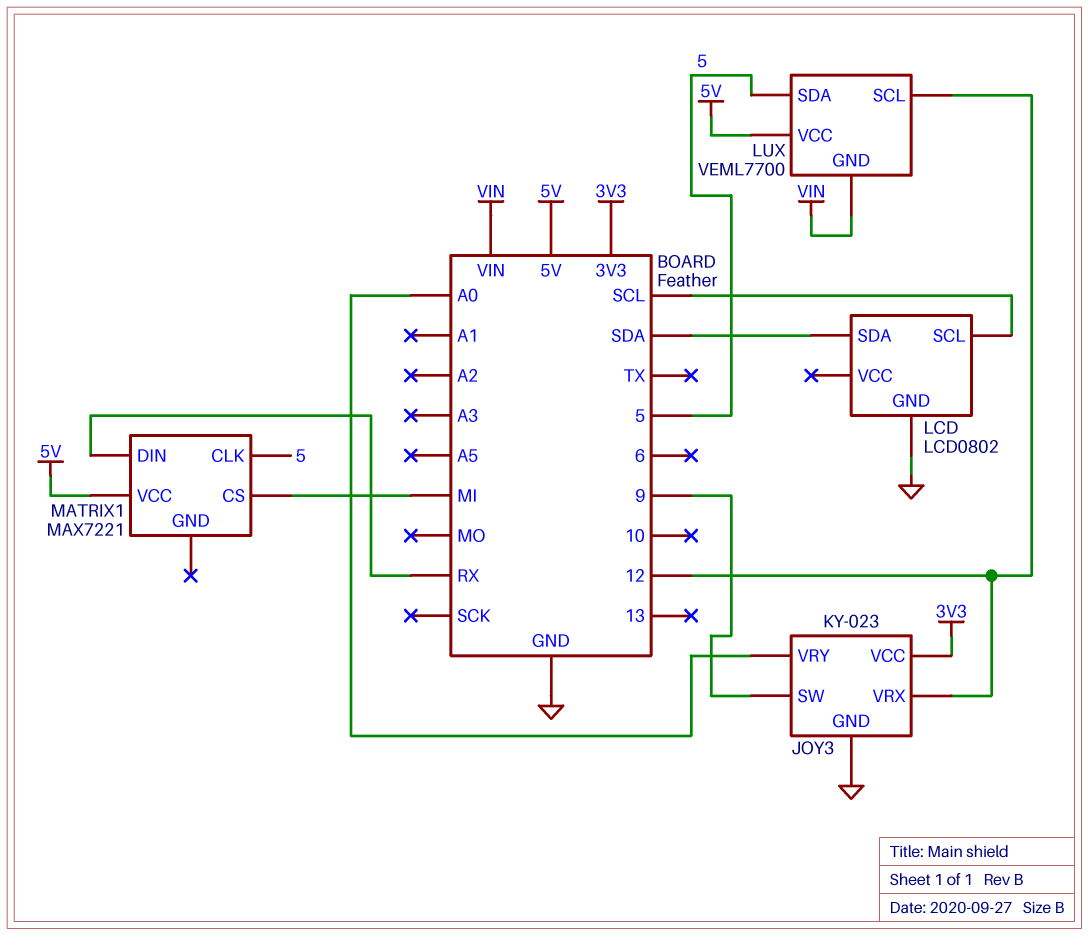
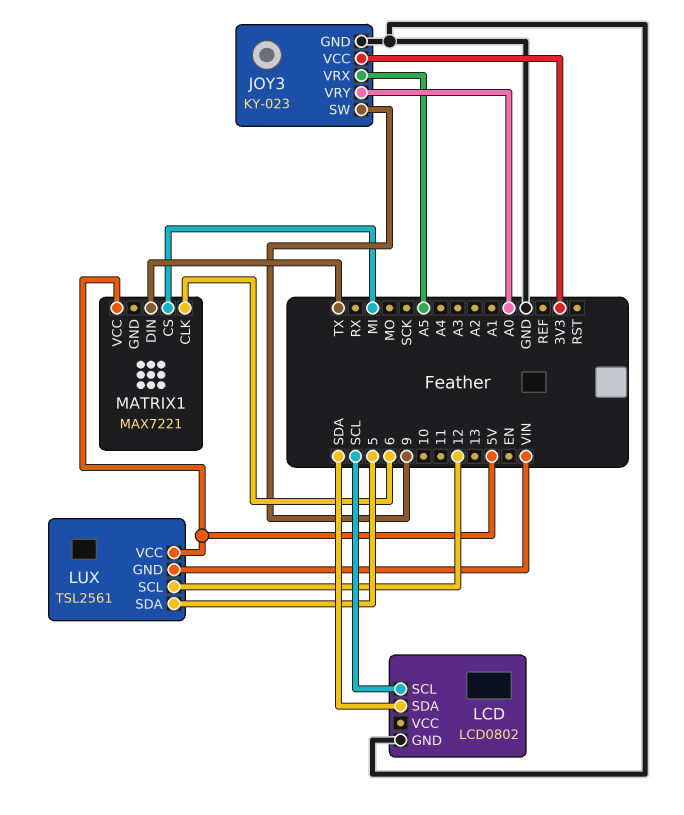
JOY3 pin VRX: 12 -> A5
LUX: VEML7700 -> TSL2561
MATRIX1 pin CLK: 5 -> 6
MATRIX1 pin DIN: RX -> TX

